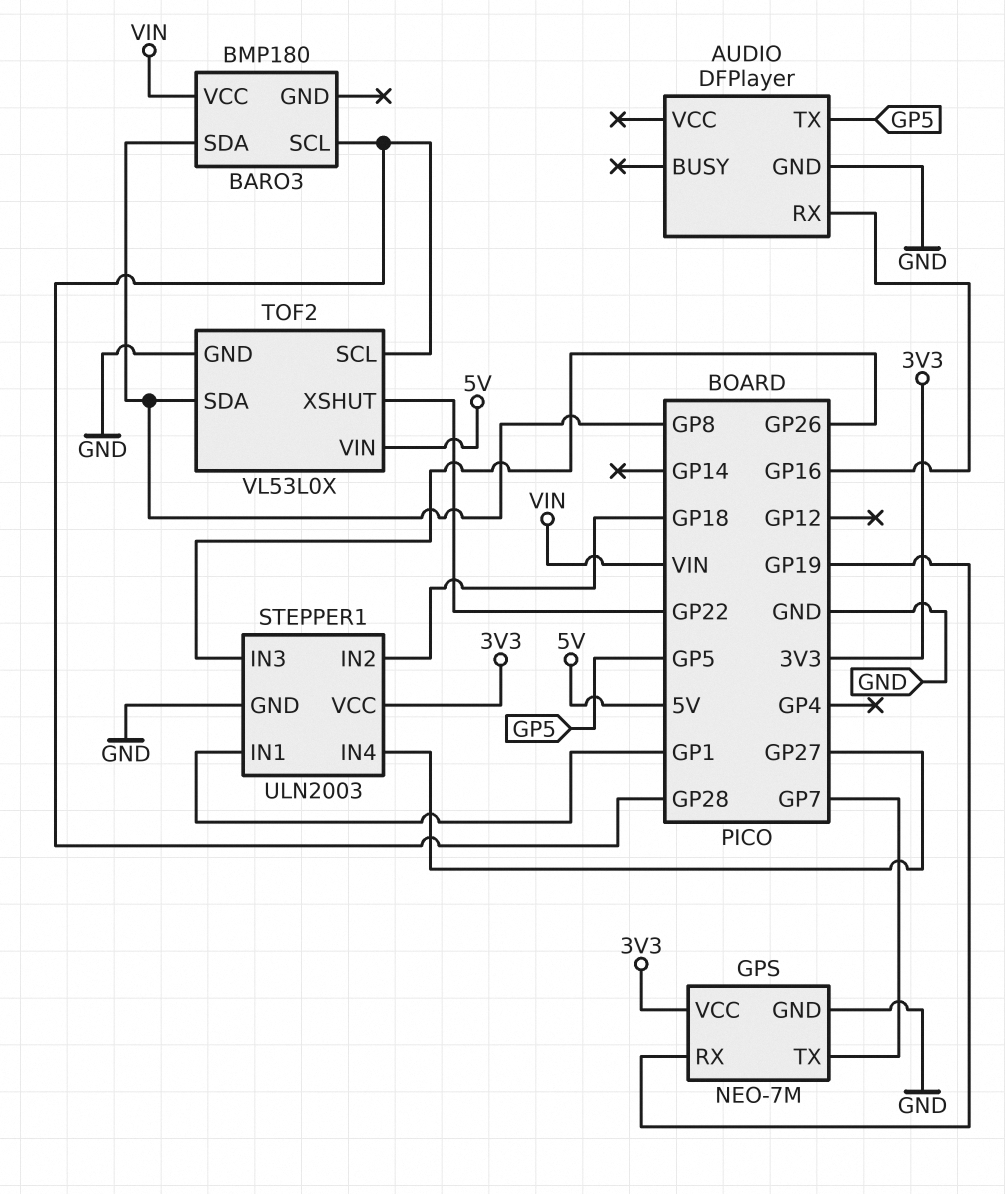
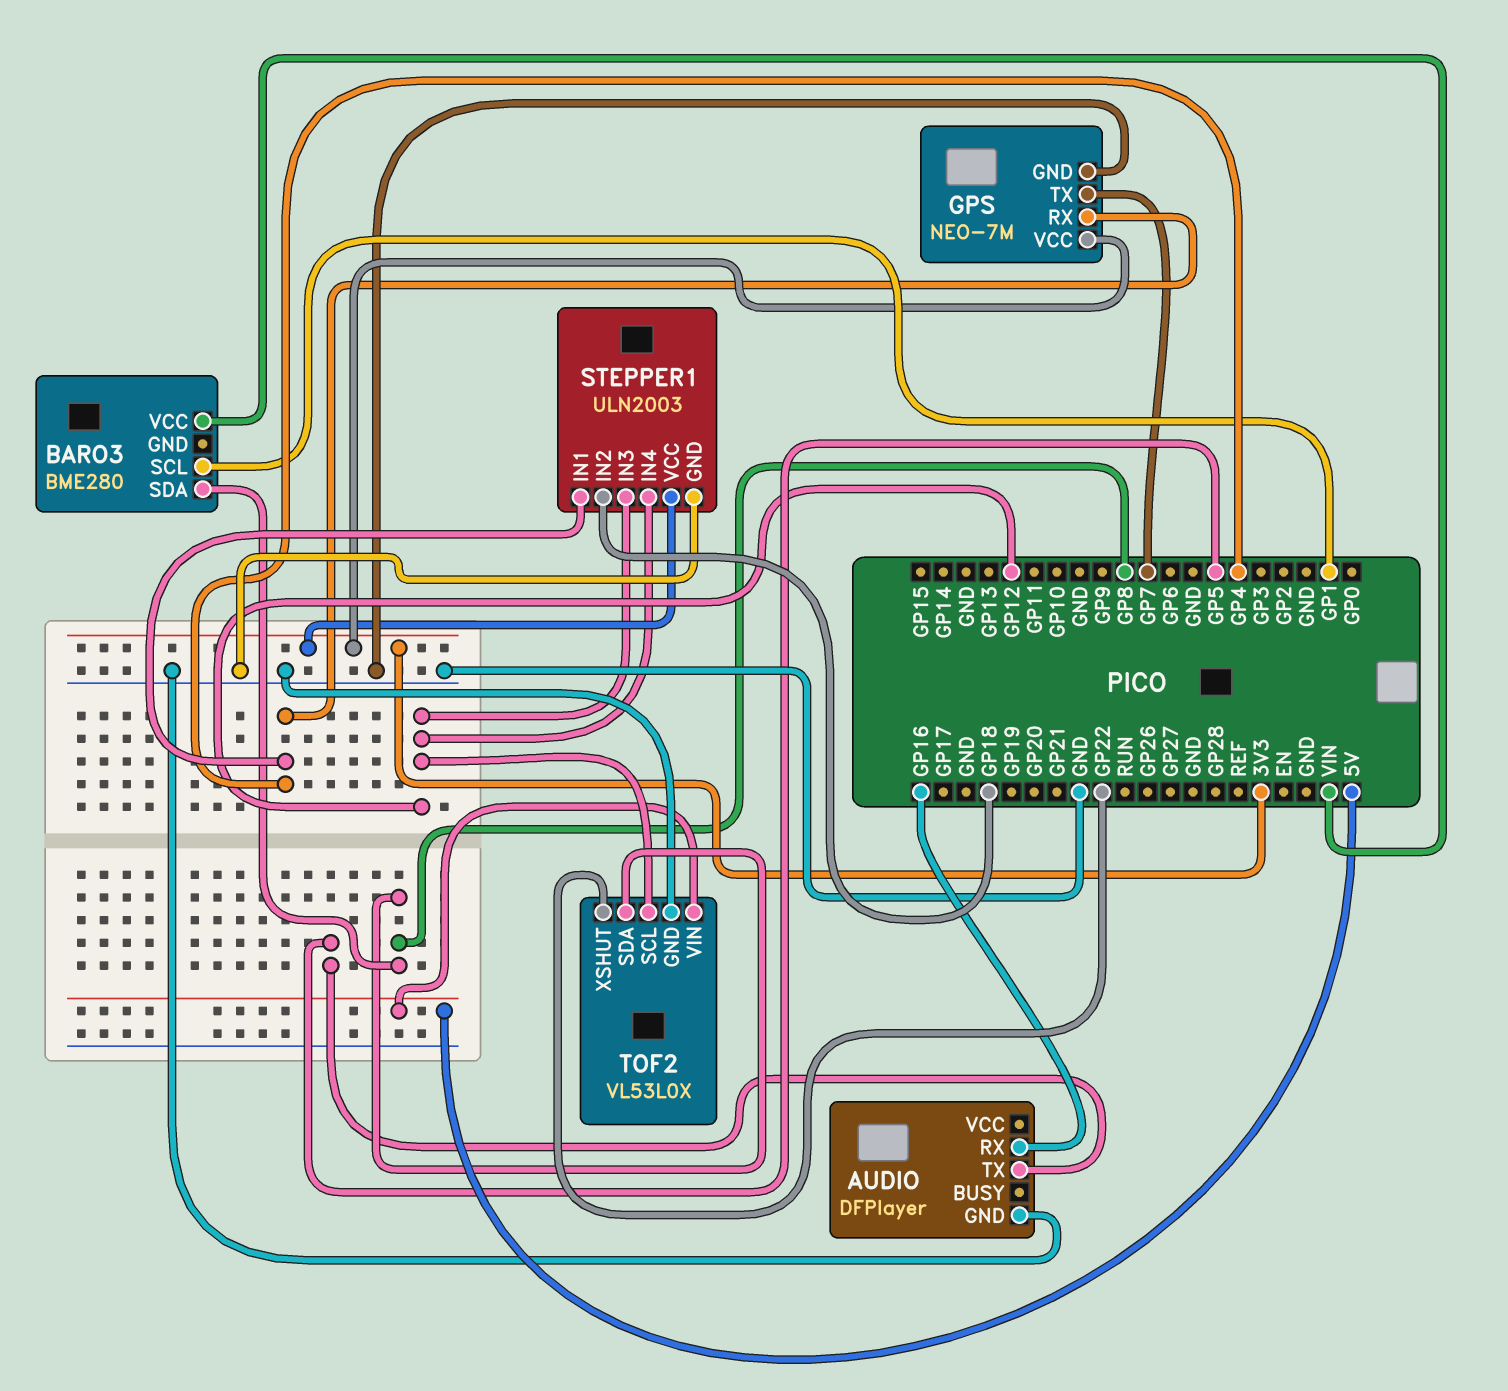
BARO3: BMP180 -> BME280
BARO3 pin SCL: GP28 -> GP1
GPS pin RX: GP19 -> GP4
STEPPER1 pin IN1: GP1 -> GP4
STEPPER1 pin IN3: GP26 -> GP12
STEPPER1 pin IN4: GP27 -> GP12
TOF2 pin SCL: GP28 -> GP12

